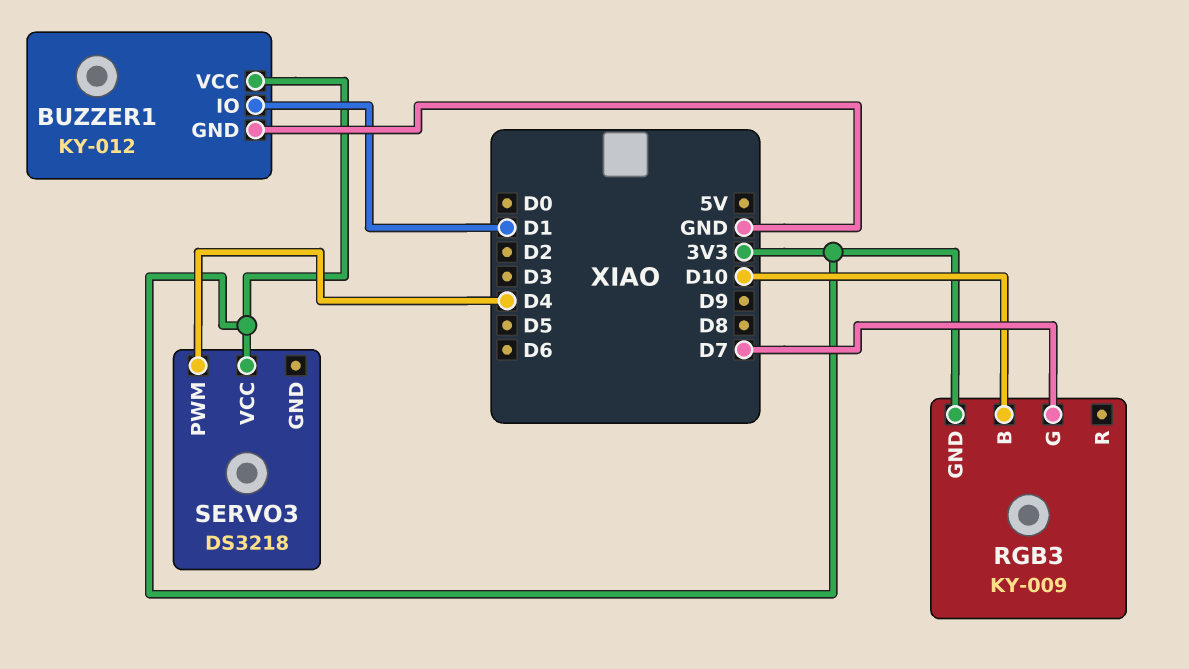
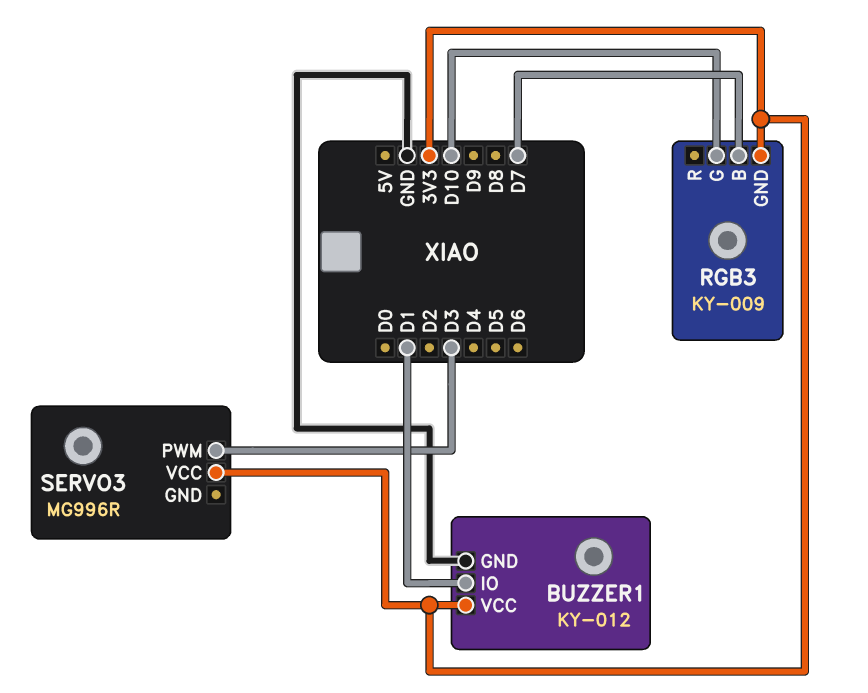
RGB3 pin B: D10 -> D7
RGB3 pin G: D7 -> D10
SERVO3: DS3218 -> MG996R
SERVO3 pin PWM: D4 -> D3

